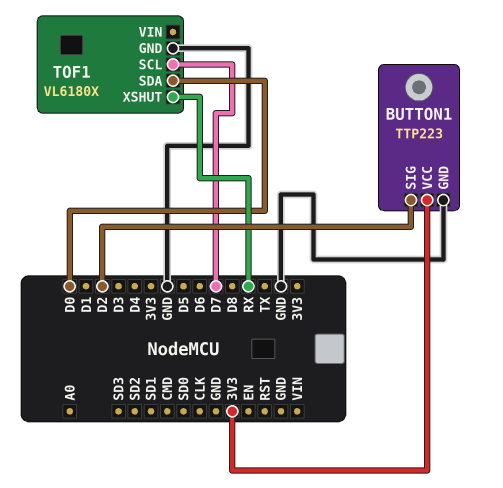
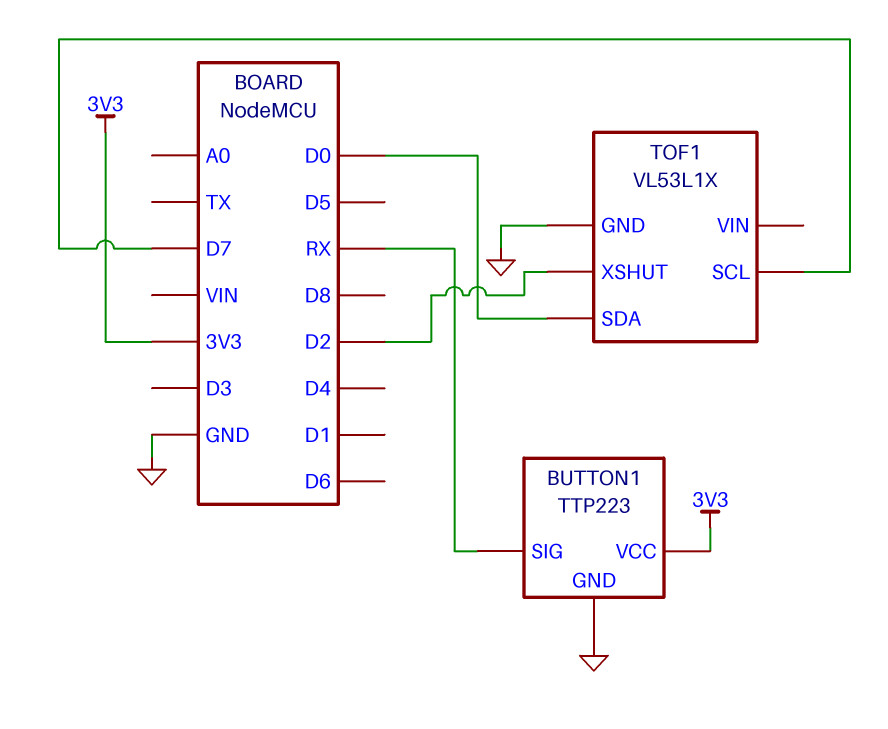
BUTTON1 pin SIG: D2 -> RX
TOF1: VL6180X -> VL53L1X
TOF1 pin XSHUT: RX -> D2

